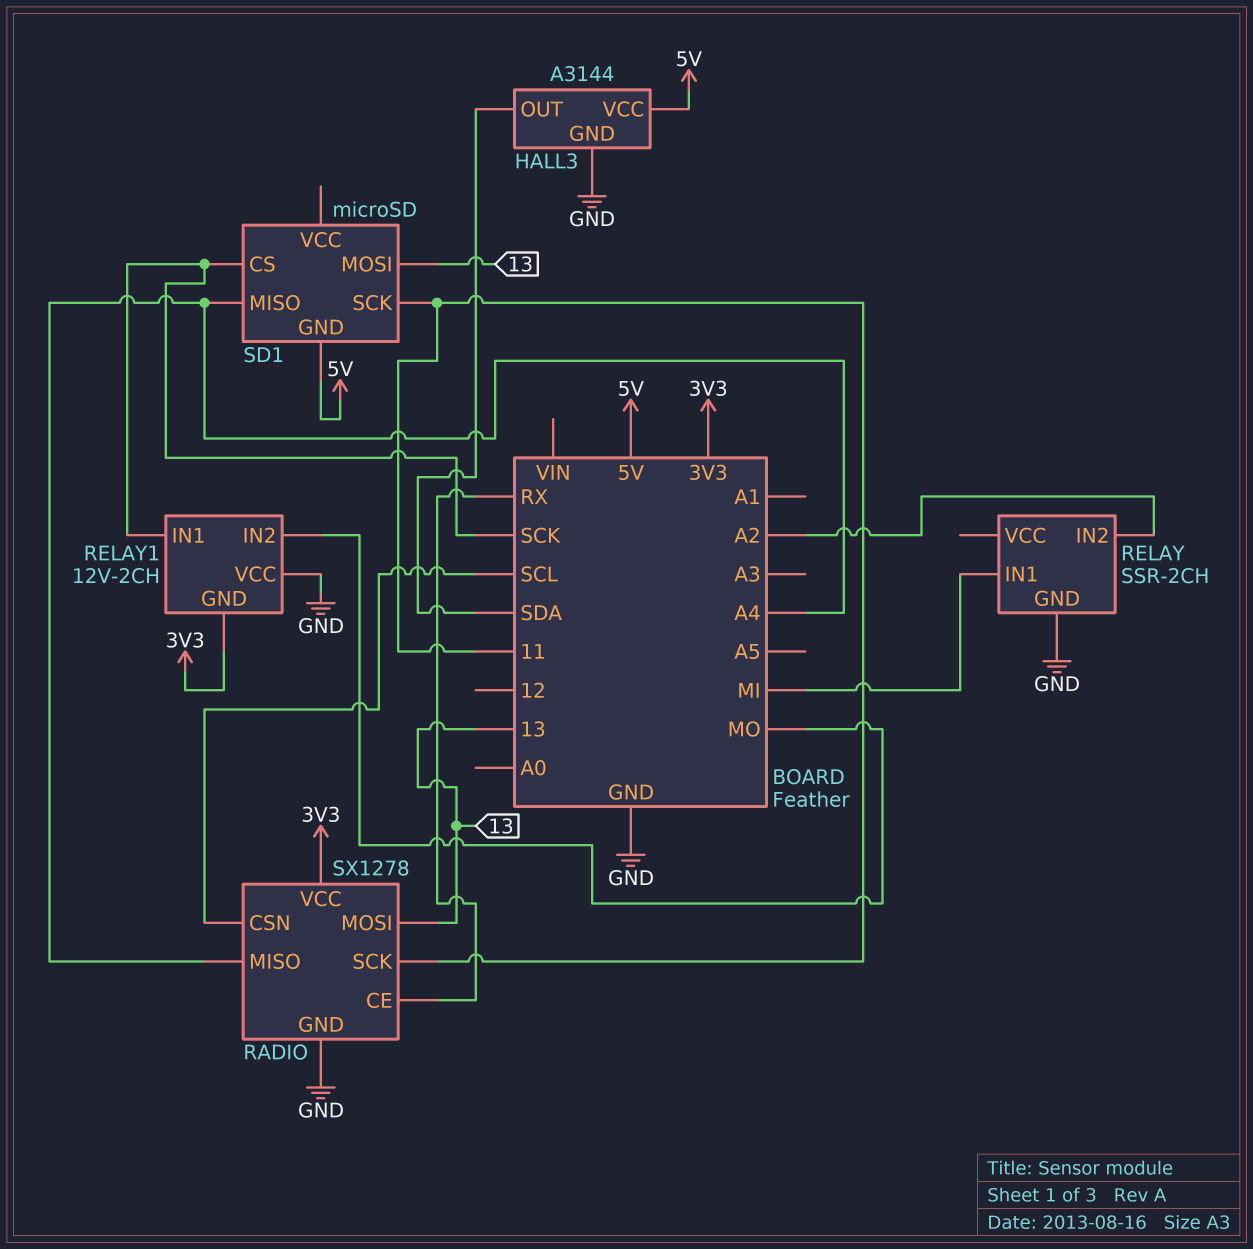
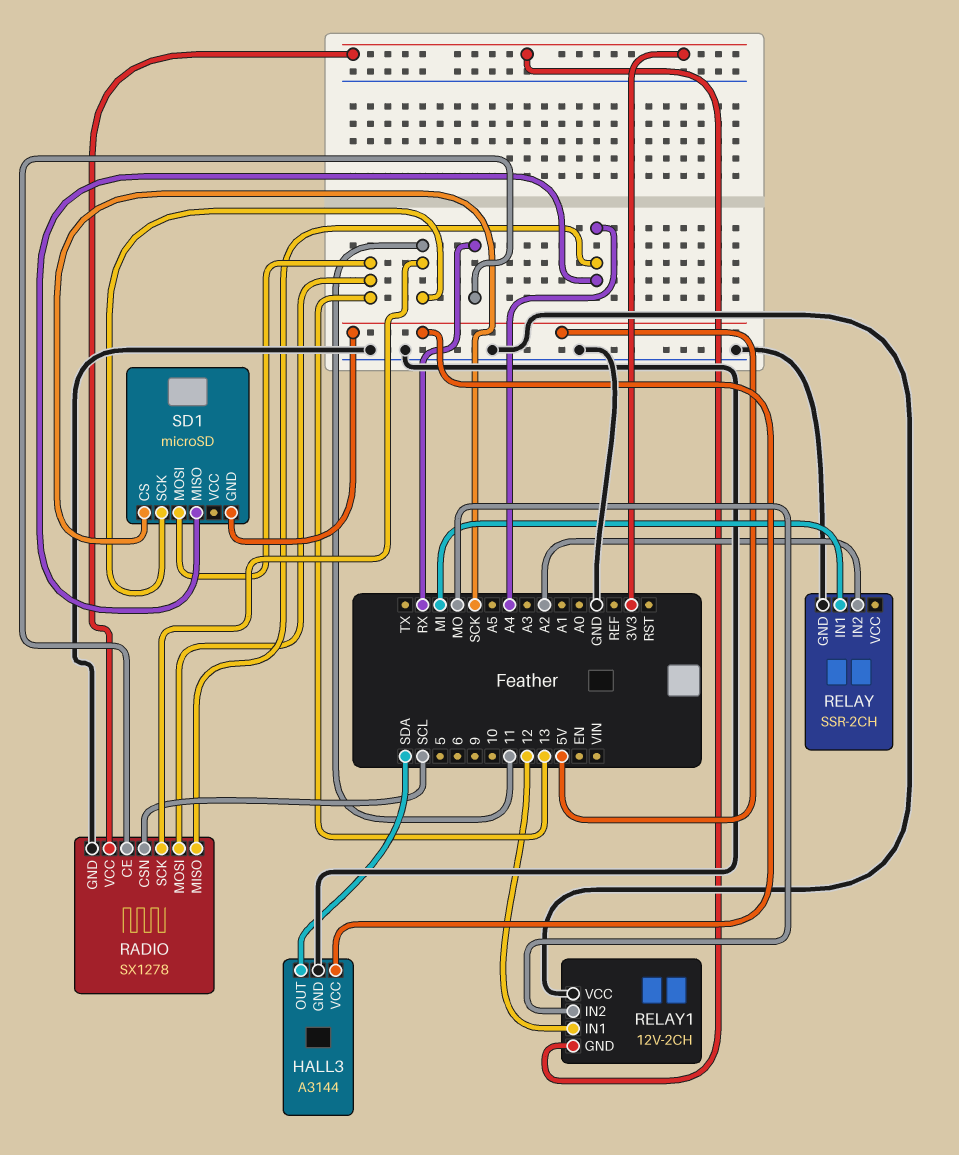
RELAY1 pin IN1: SCK -> 12

